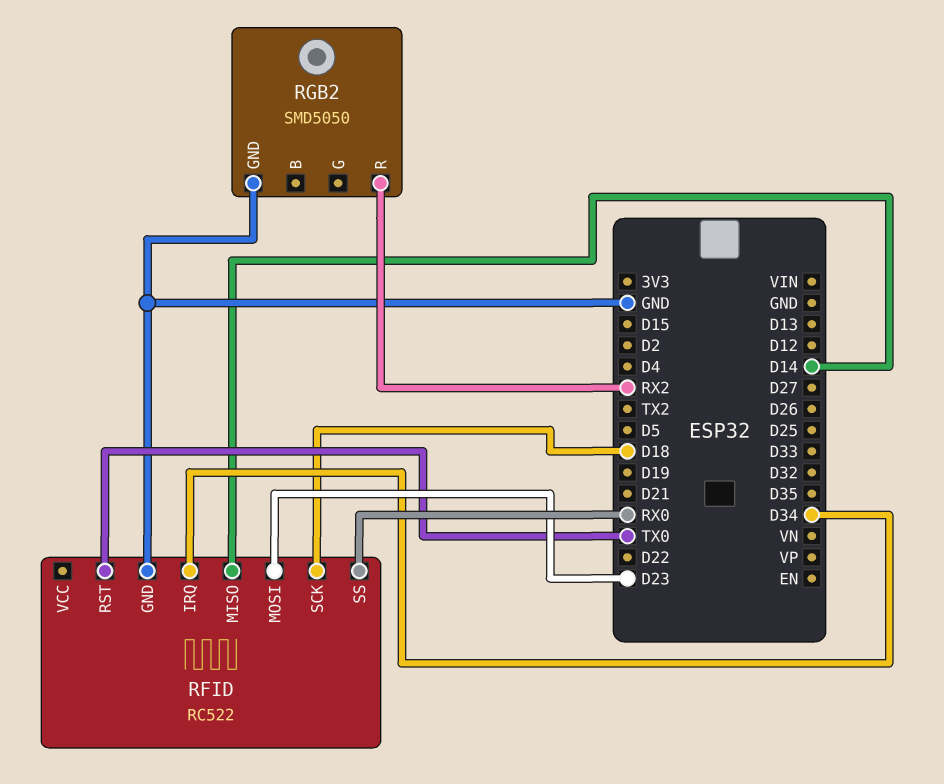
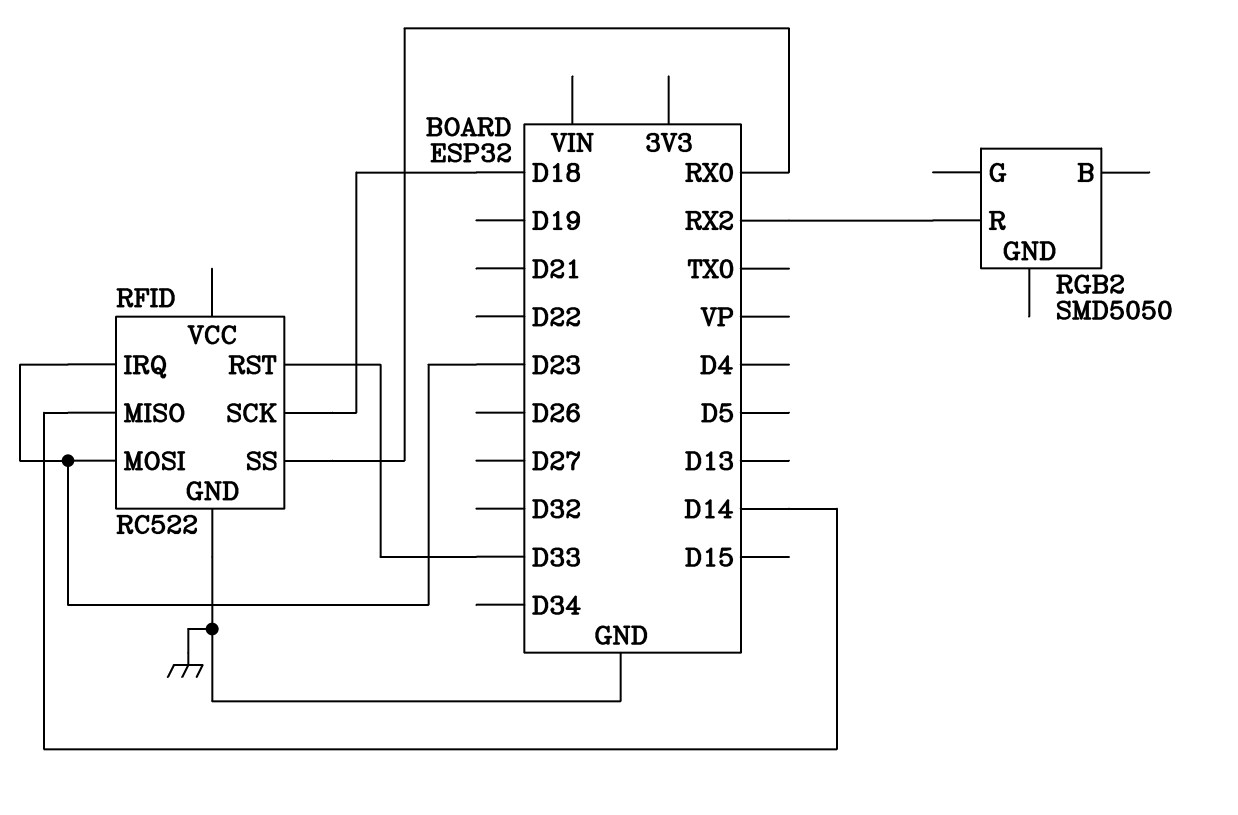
RFID pin IRQ: D34 -> D23
RFID pin RST: TX0 -> D33
RGB2 pin GND: GND -> none

